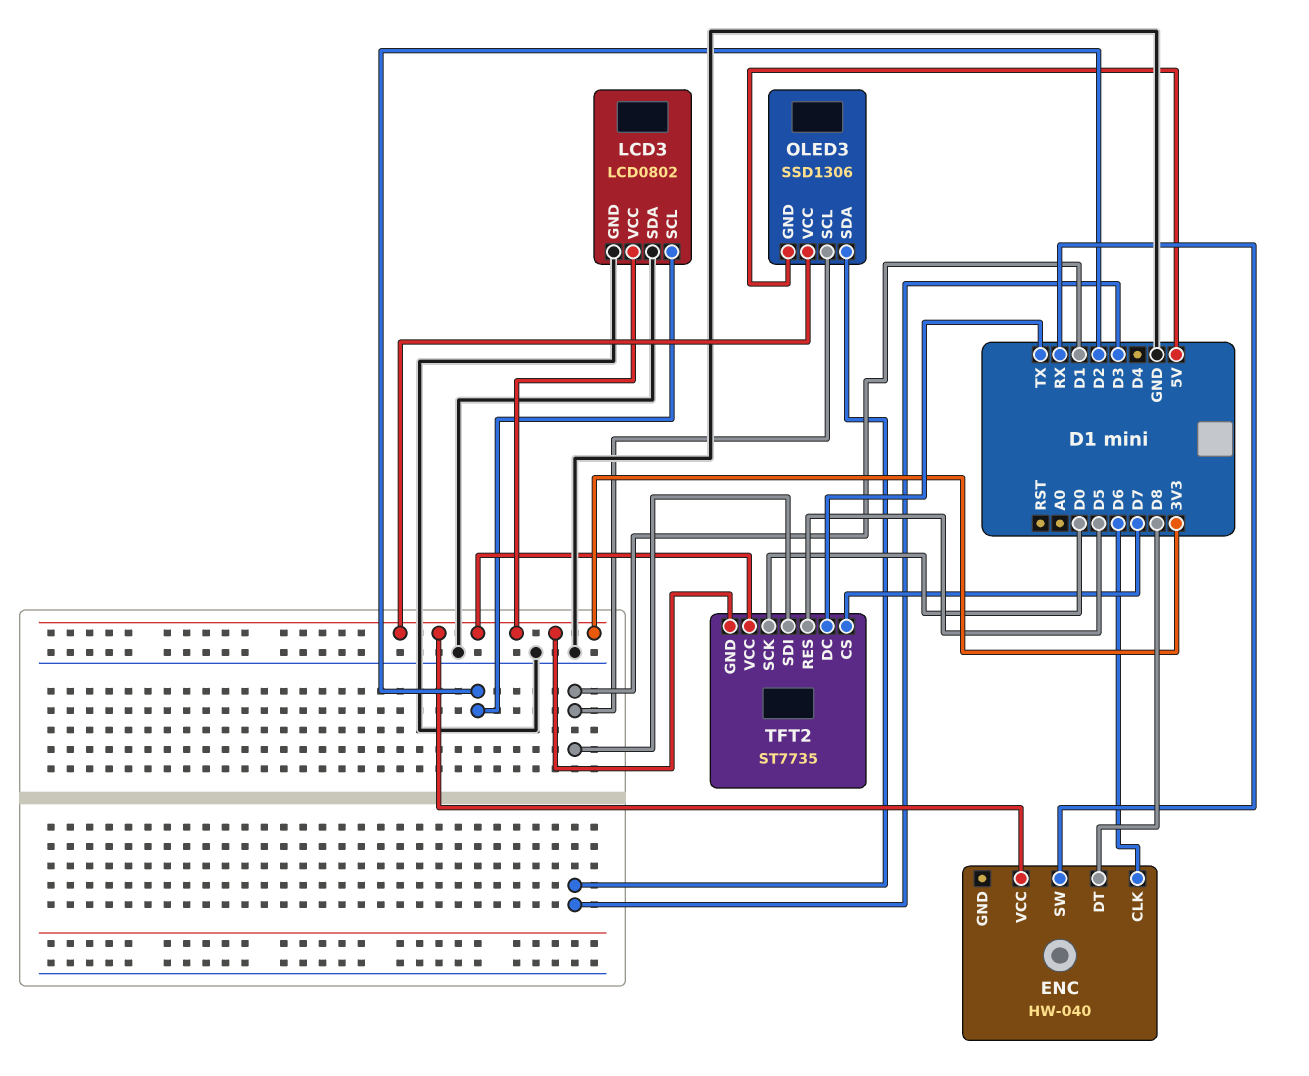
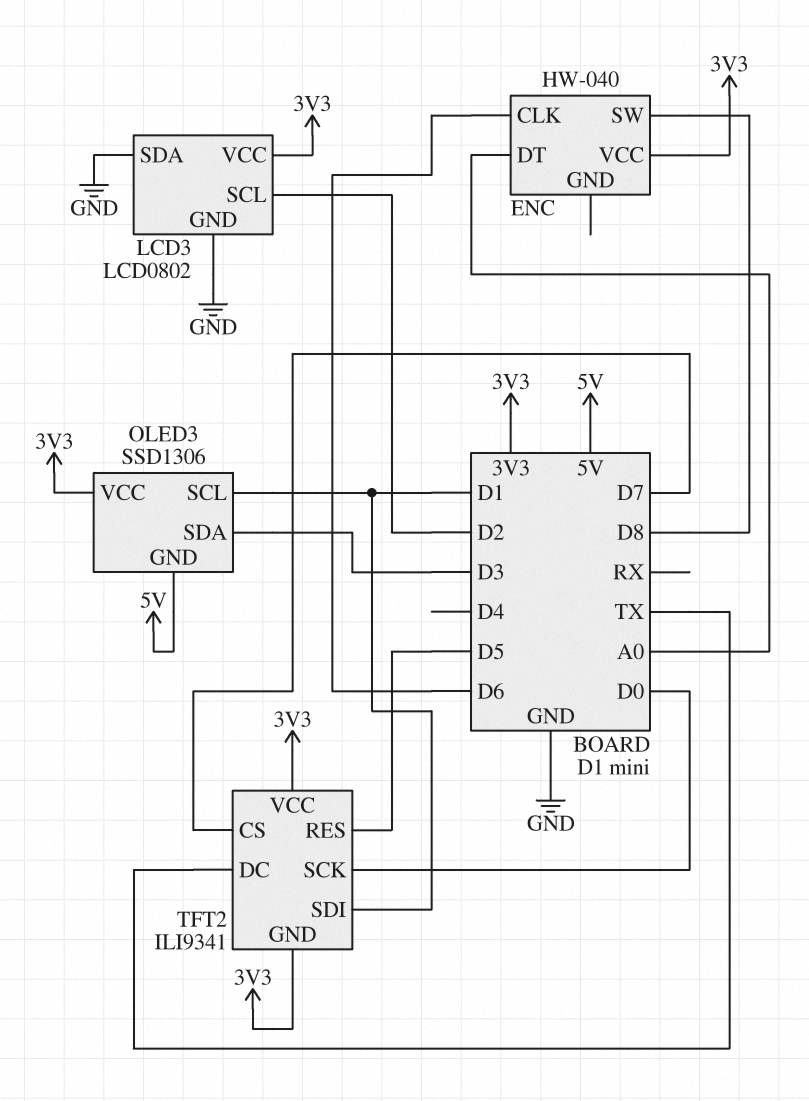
ENC pin DT: D8 -> A0
ENC pin SW: RX -> D8
TFT2: ST7735 -> ILI9341

